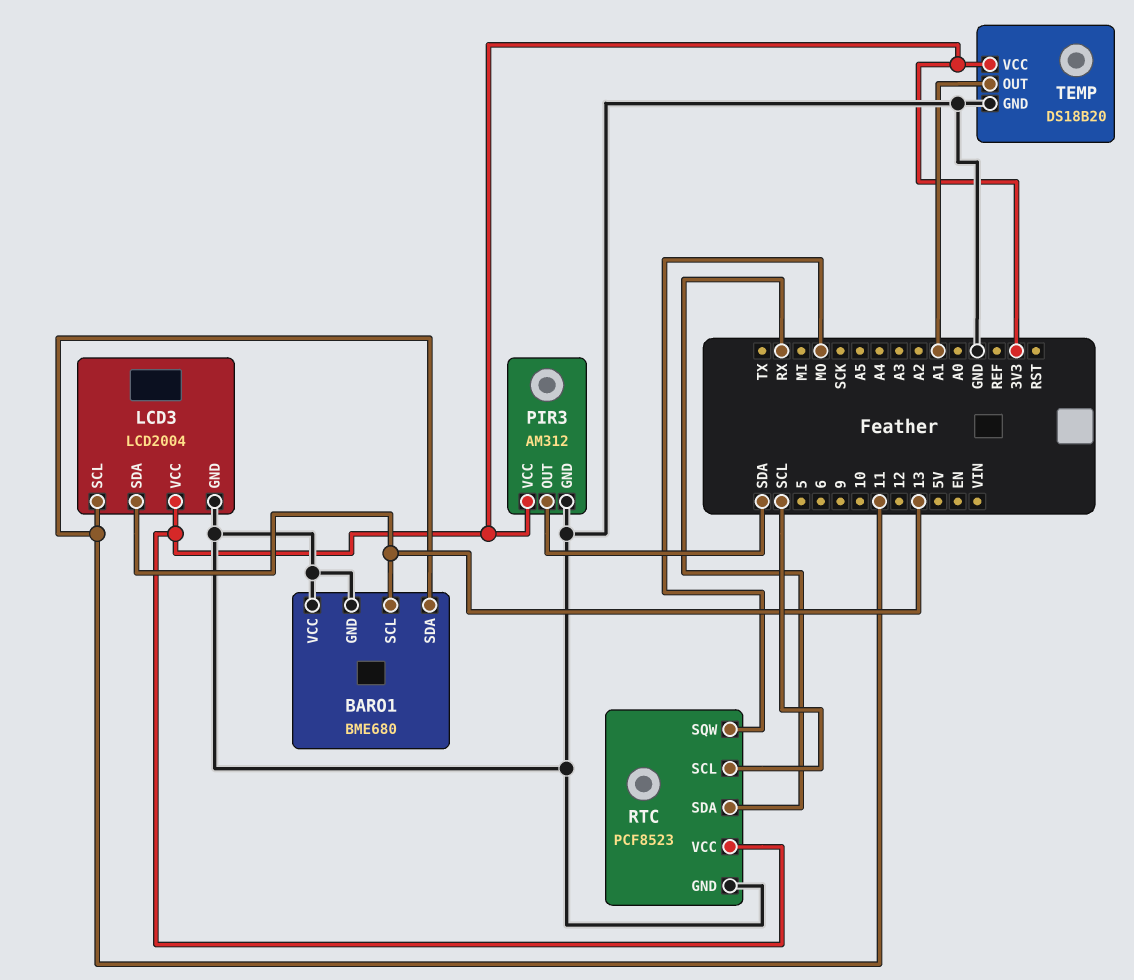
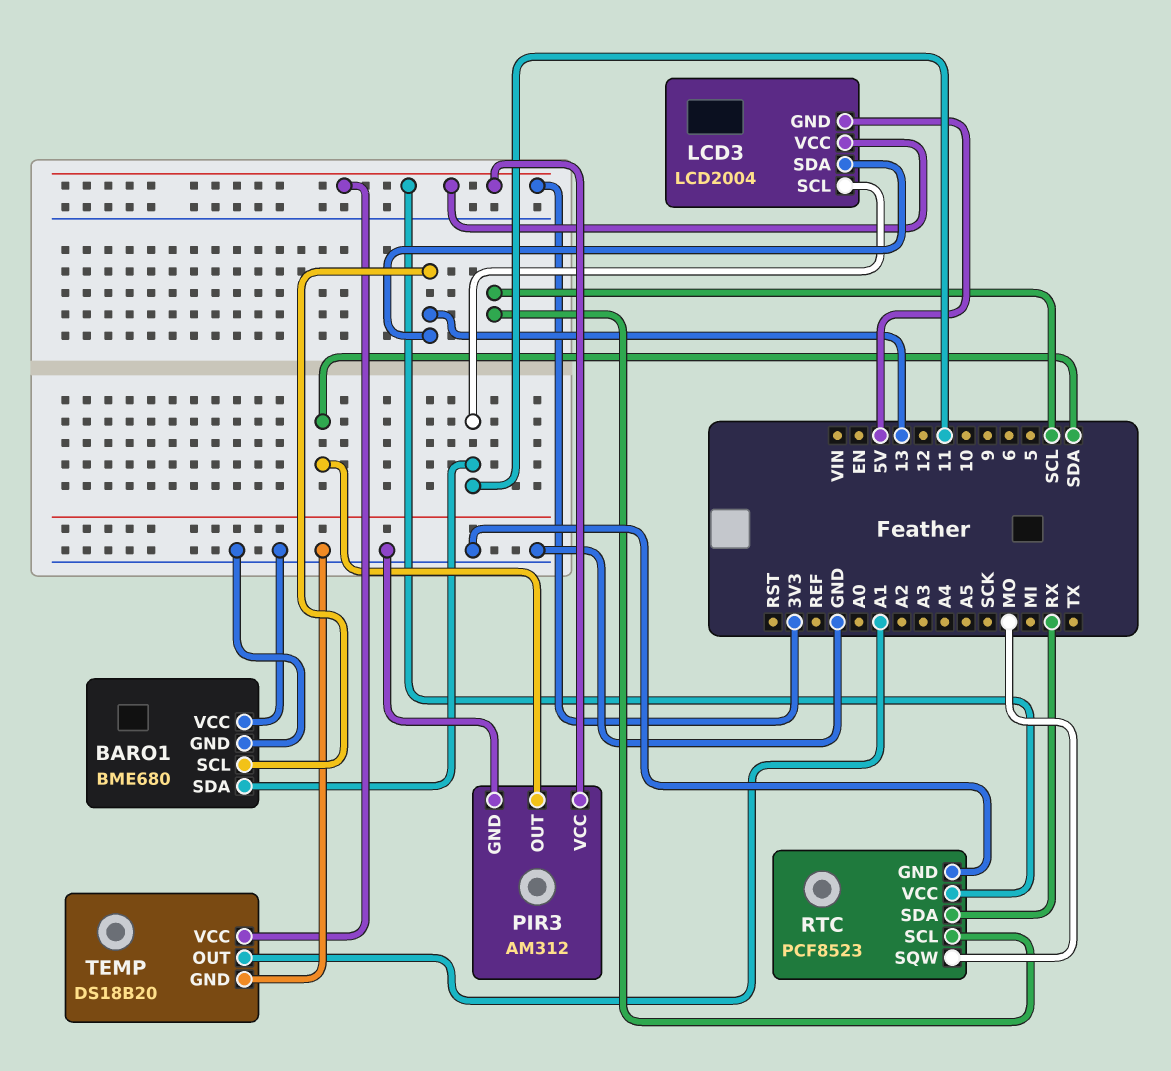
LCD3 pin GND: GND -> 5V

